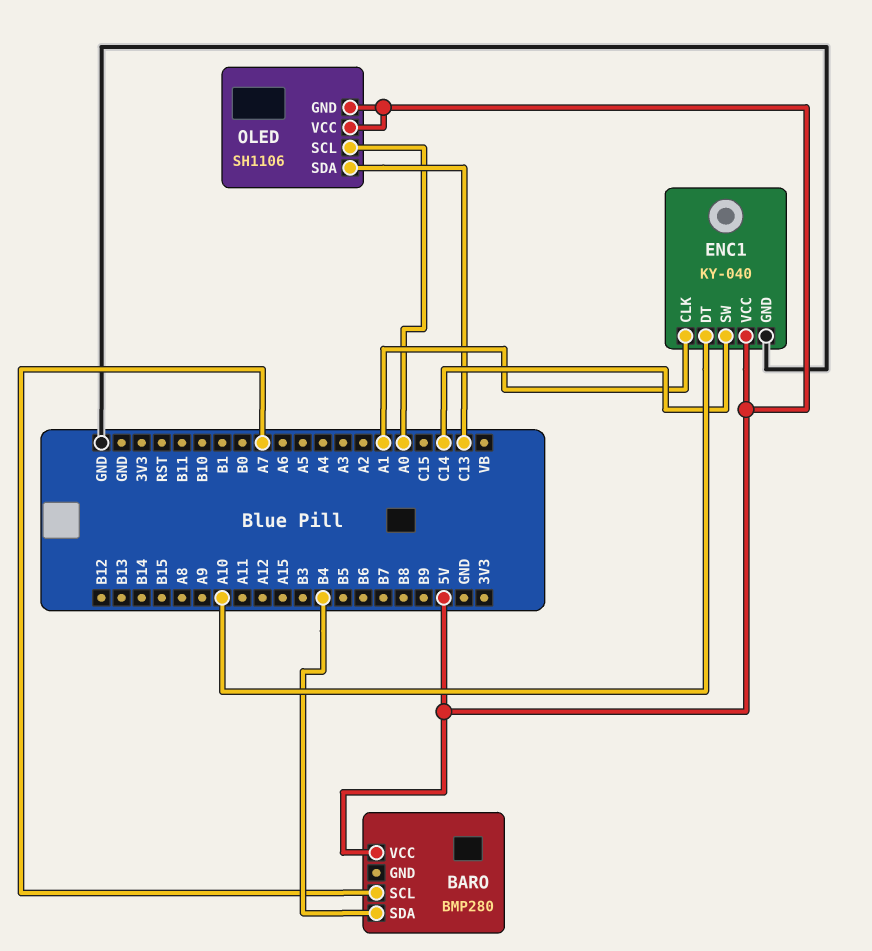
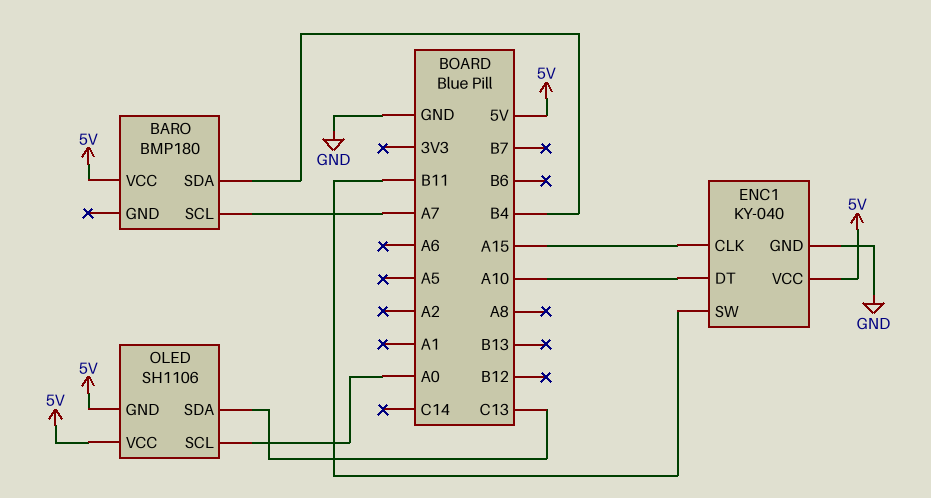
BARO: BMP280 -> BMP180
ENC1 pin CLK: A1 -> A15
ENC1 pin SW: C14 -> B11

